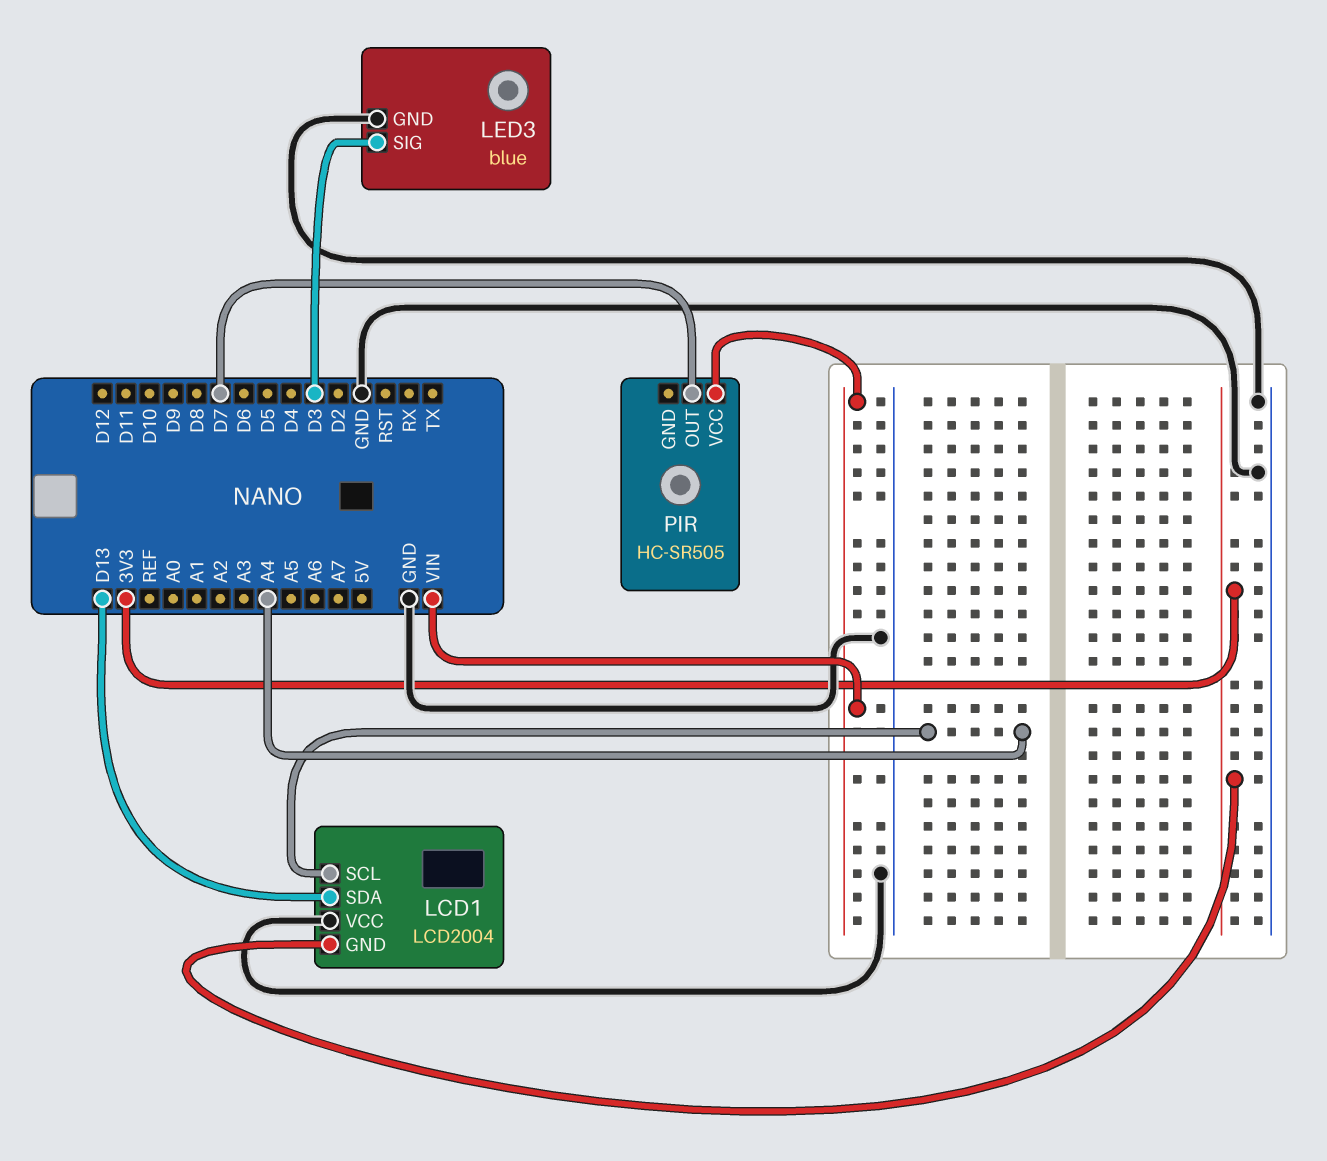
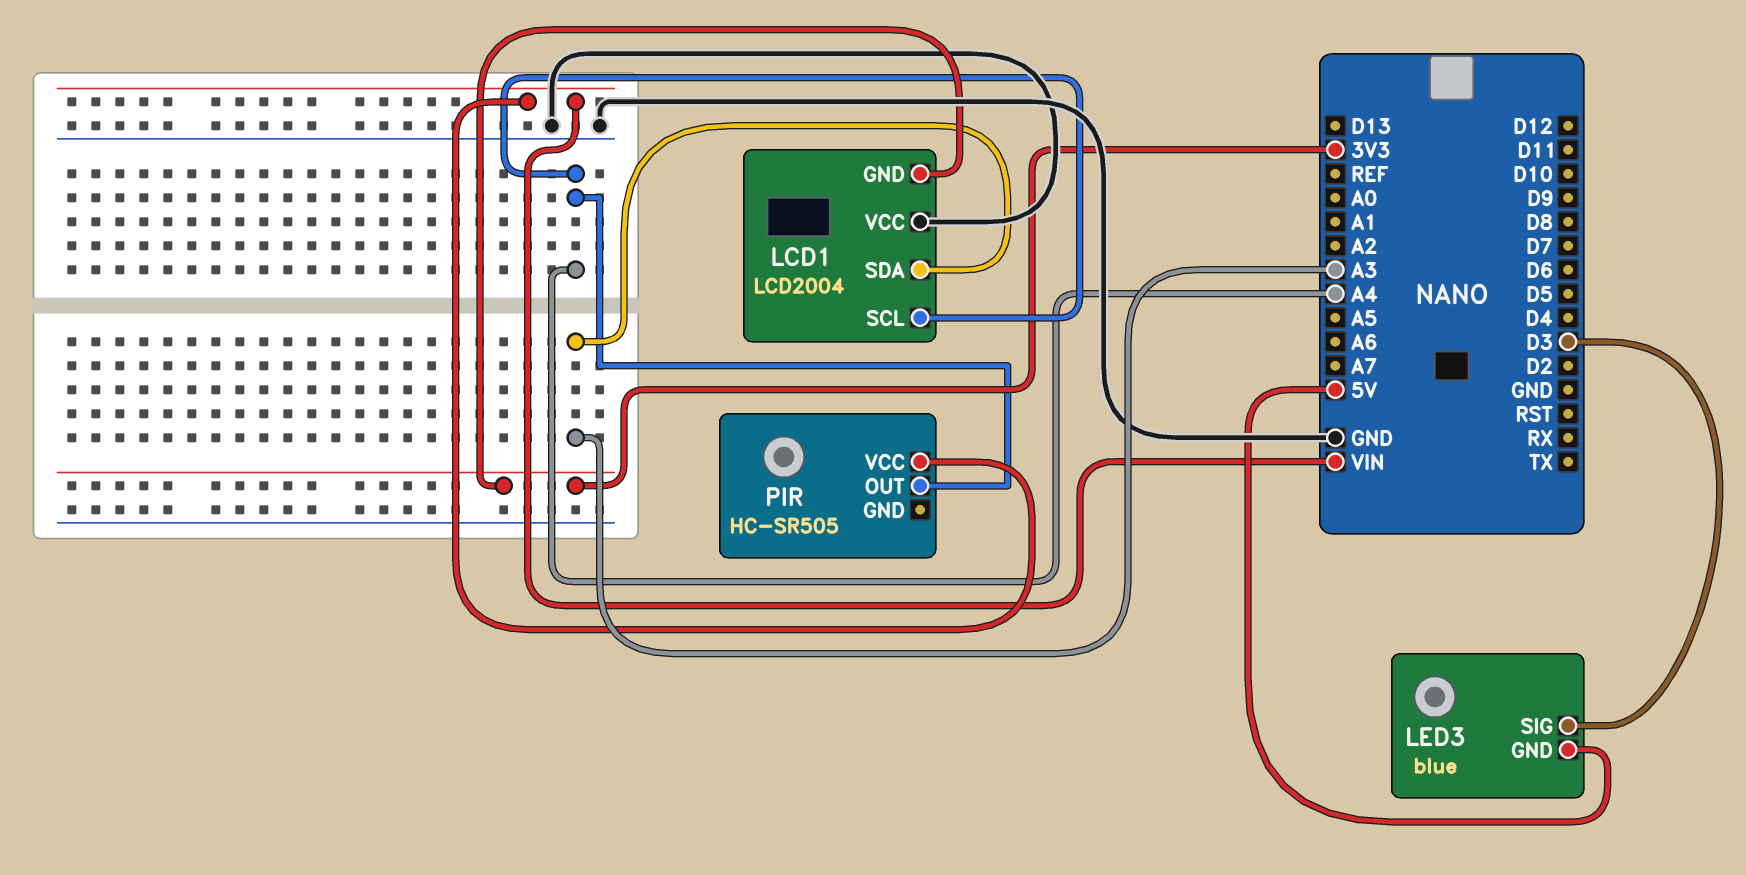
LCD1 pin SDA: D13 -> A3
LED3 pin GND: GND -> 5V
PIR pin OUT: D7 -> A4

